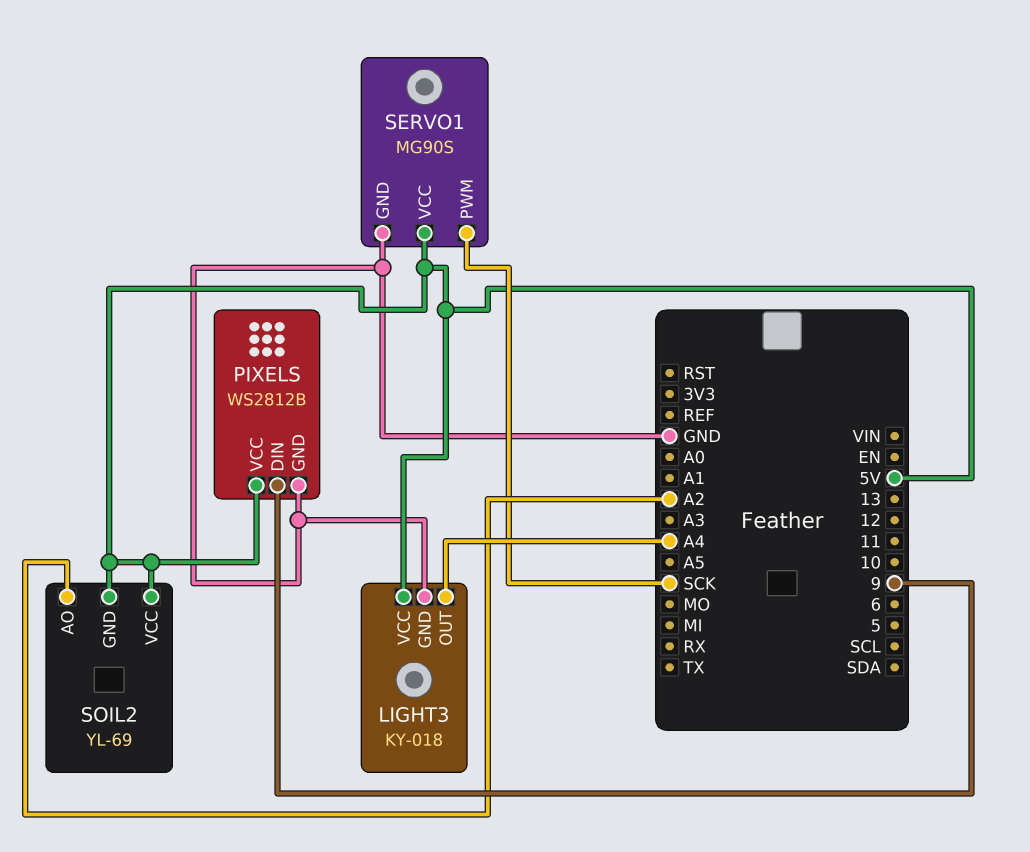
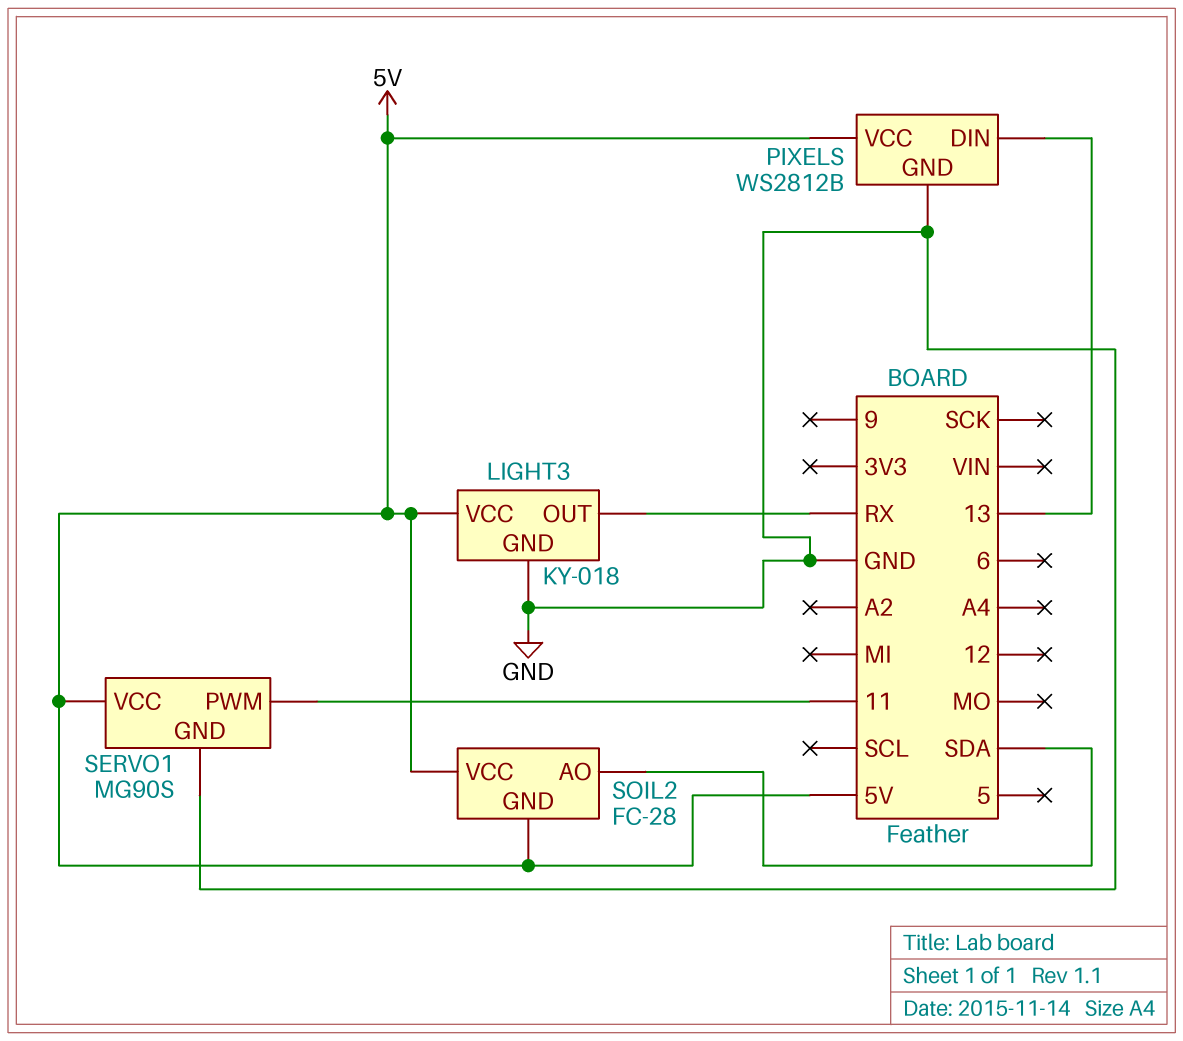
LIGHT3 pin OUT: A4 -> RX
PIXELS pin DIN: 9 -> 13
SERVO1 pin PWM: SCK -> 11
SOIL2: YL-69 -> FC-28
SOIL2 pin AO: A2 -> SDA

